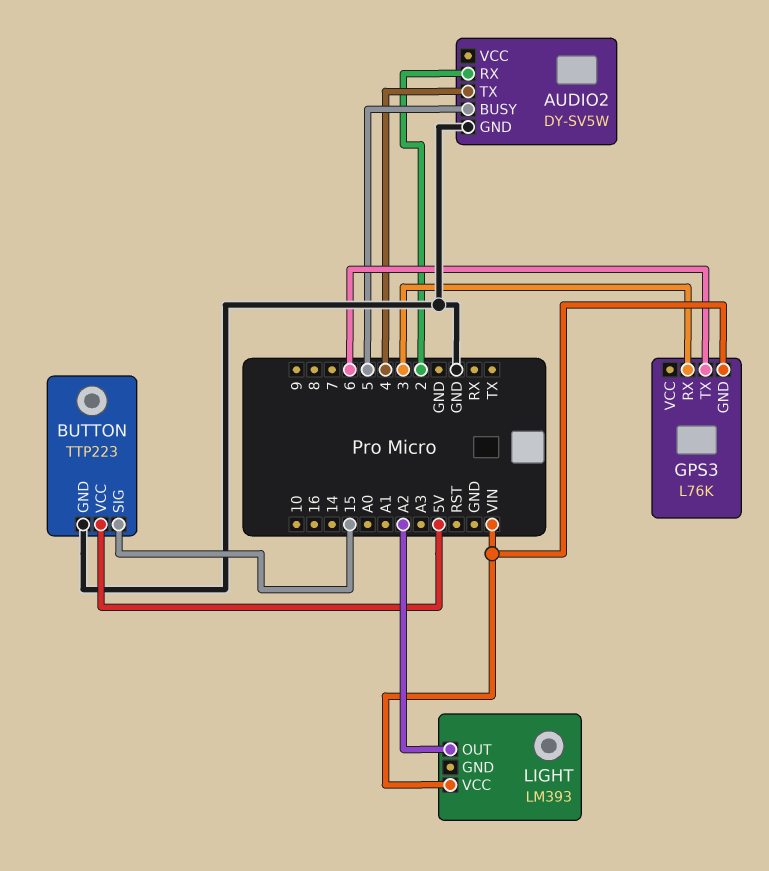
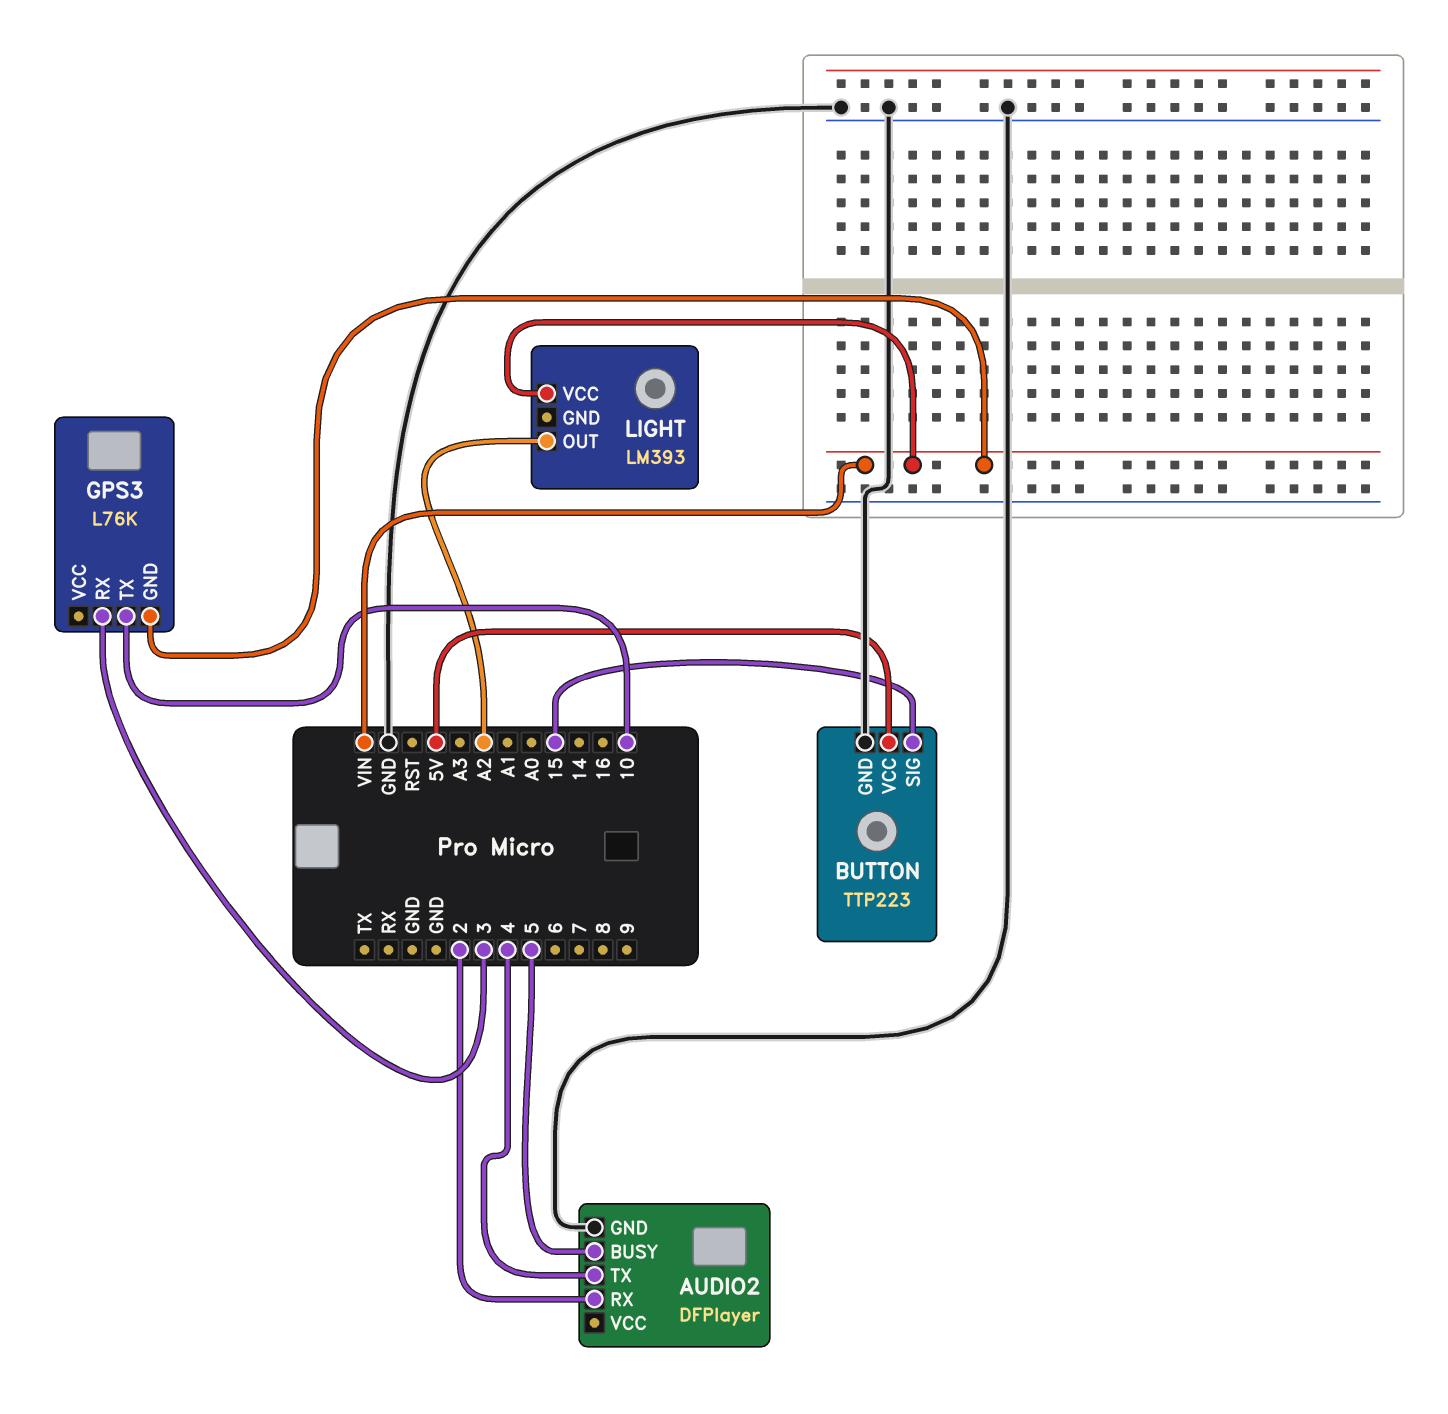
AUDIO2: DY-SV5W -> DFPlayer
GPS3 pin TX: 6 -> 10

